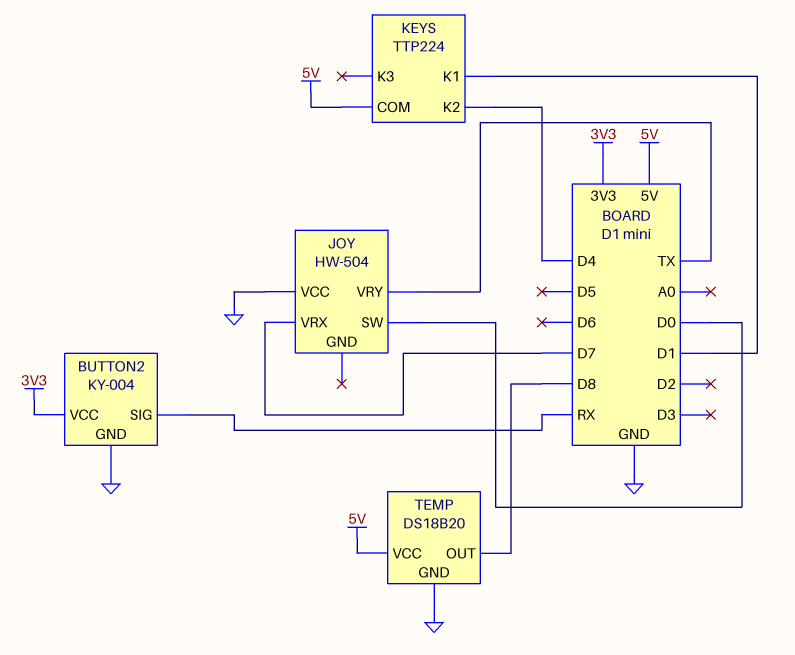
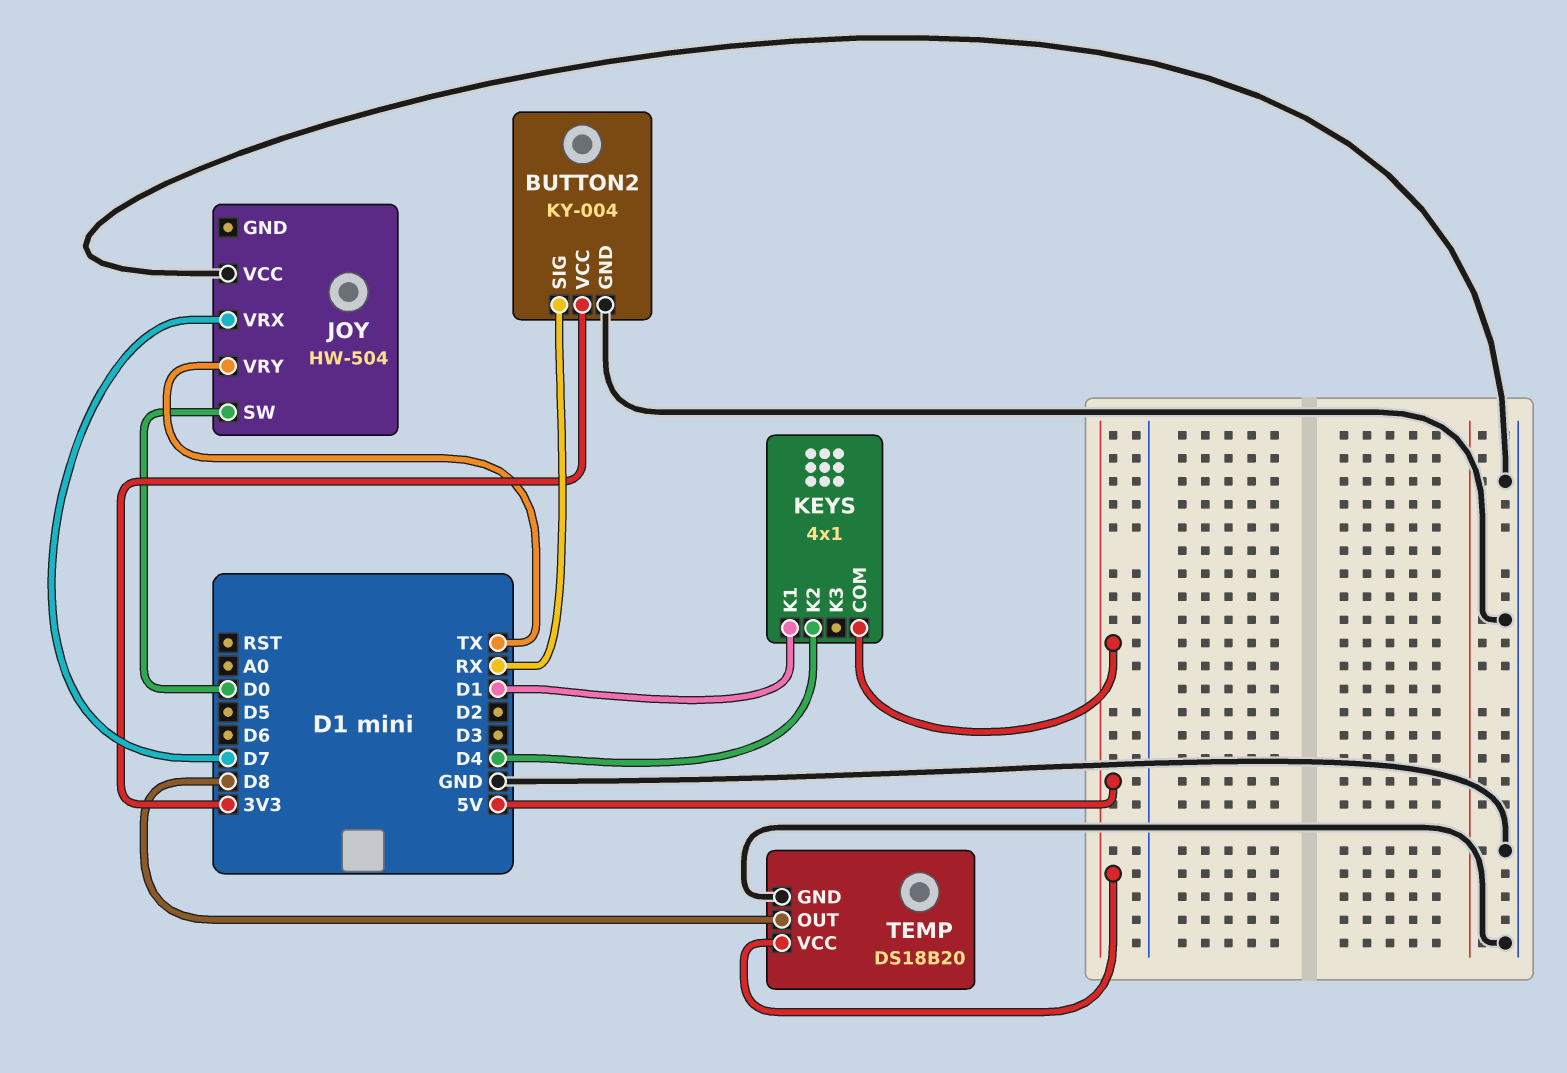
KEYS: TTP224 -> 4x1

